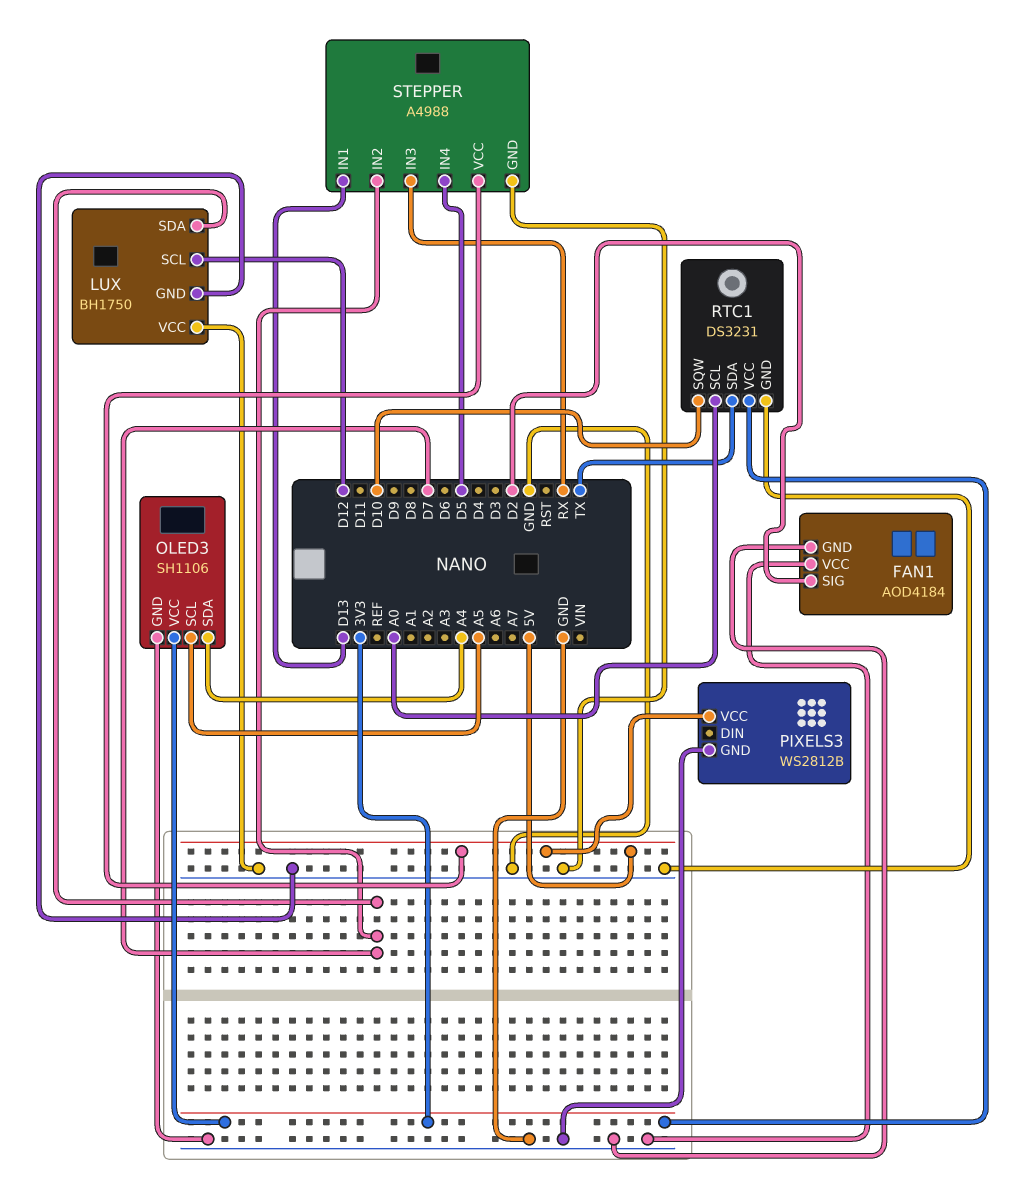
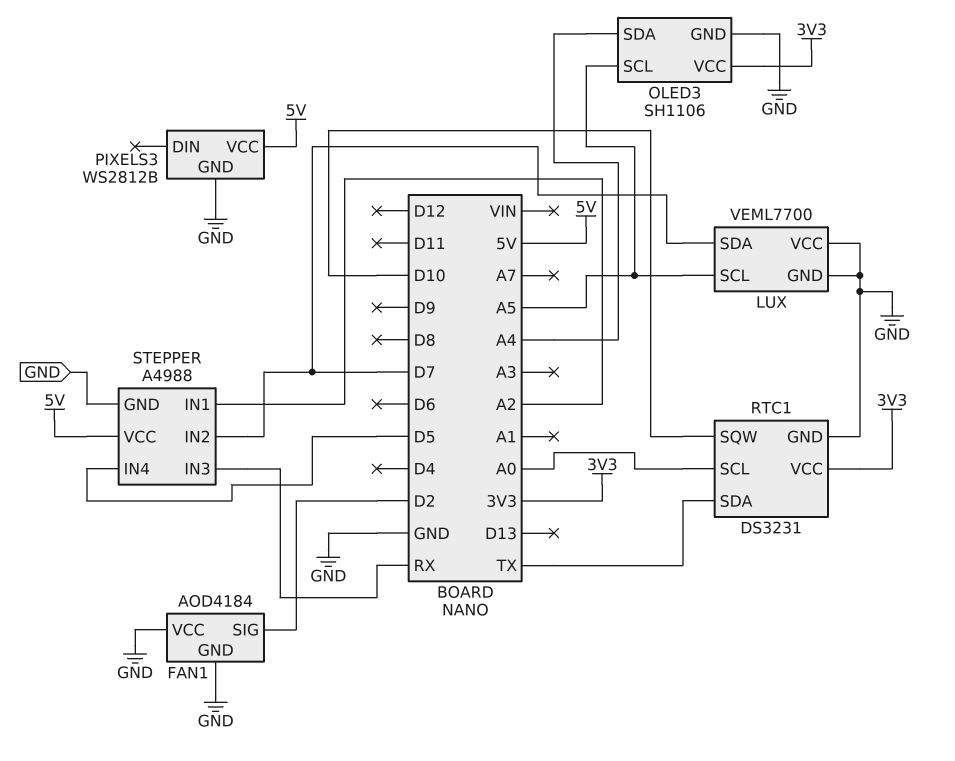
LUX: BH1750 -> VEML7700
LUX pin SCL: D12 -> A5
STEPPER pin IN1: D13 -> A2

